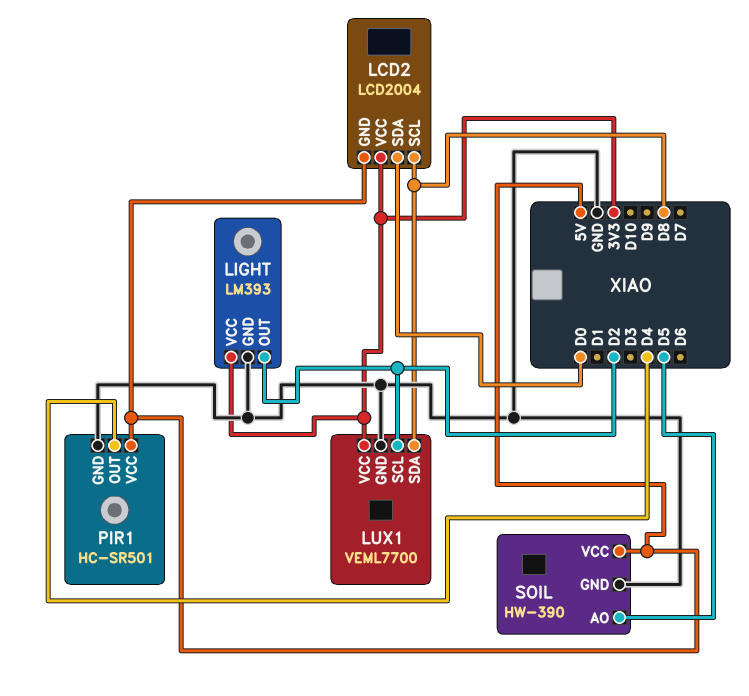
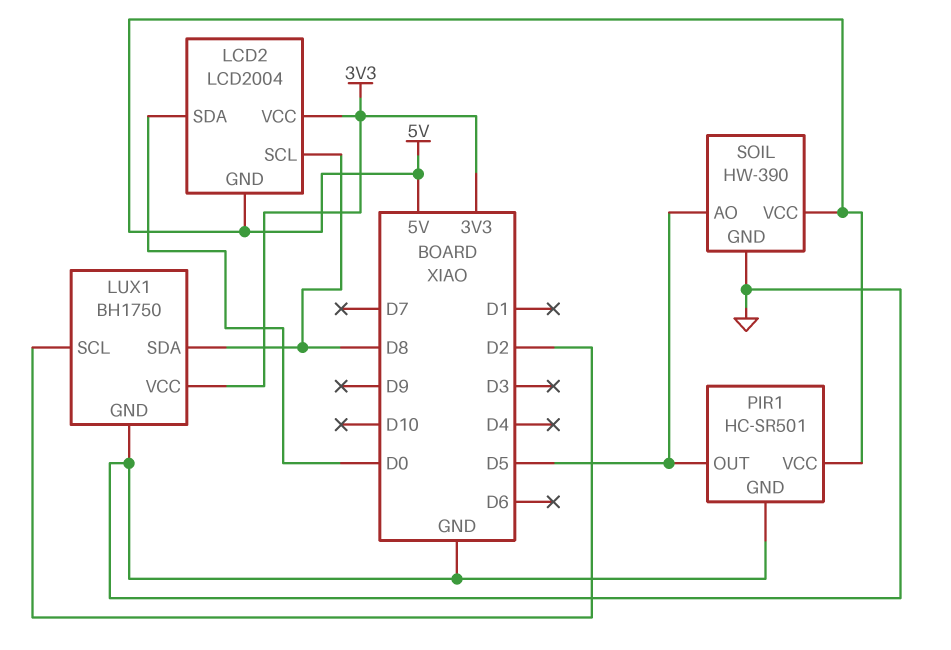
LIGHT: LM393 -> none
LIGHT pin GND: GND -> none
LIGHT pin OUT: D2 -> none
LIGHT pin VCC: 3V3 -> none
LUX1: VEML7700 -> BH1750
PIR1 pin OUT: D4 -> D5

